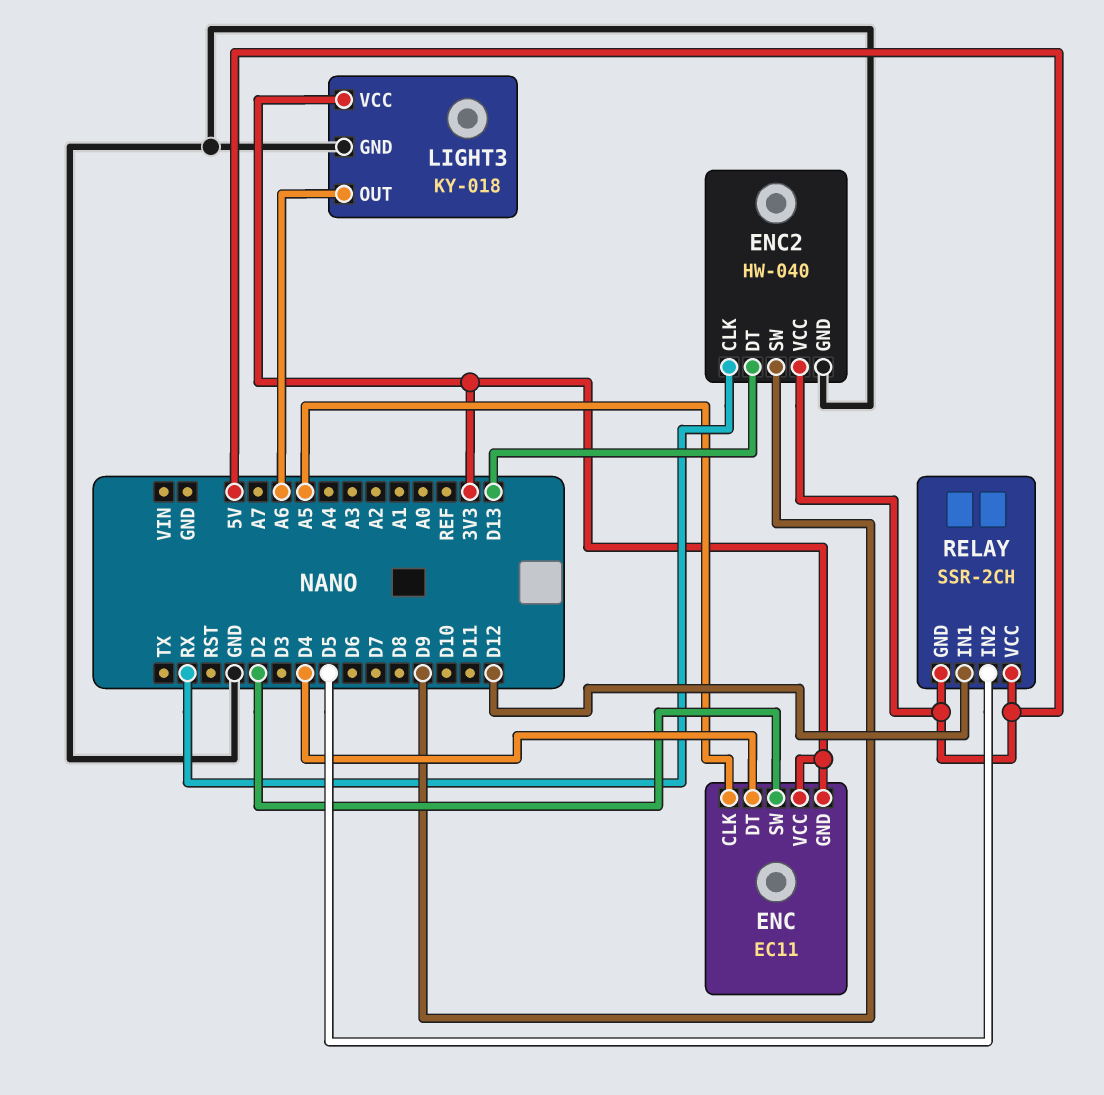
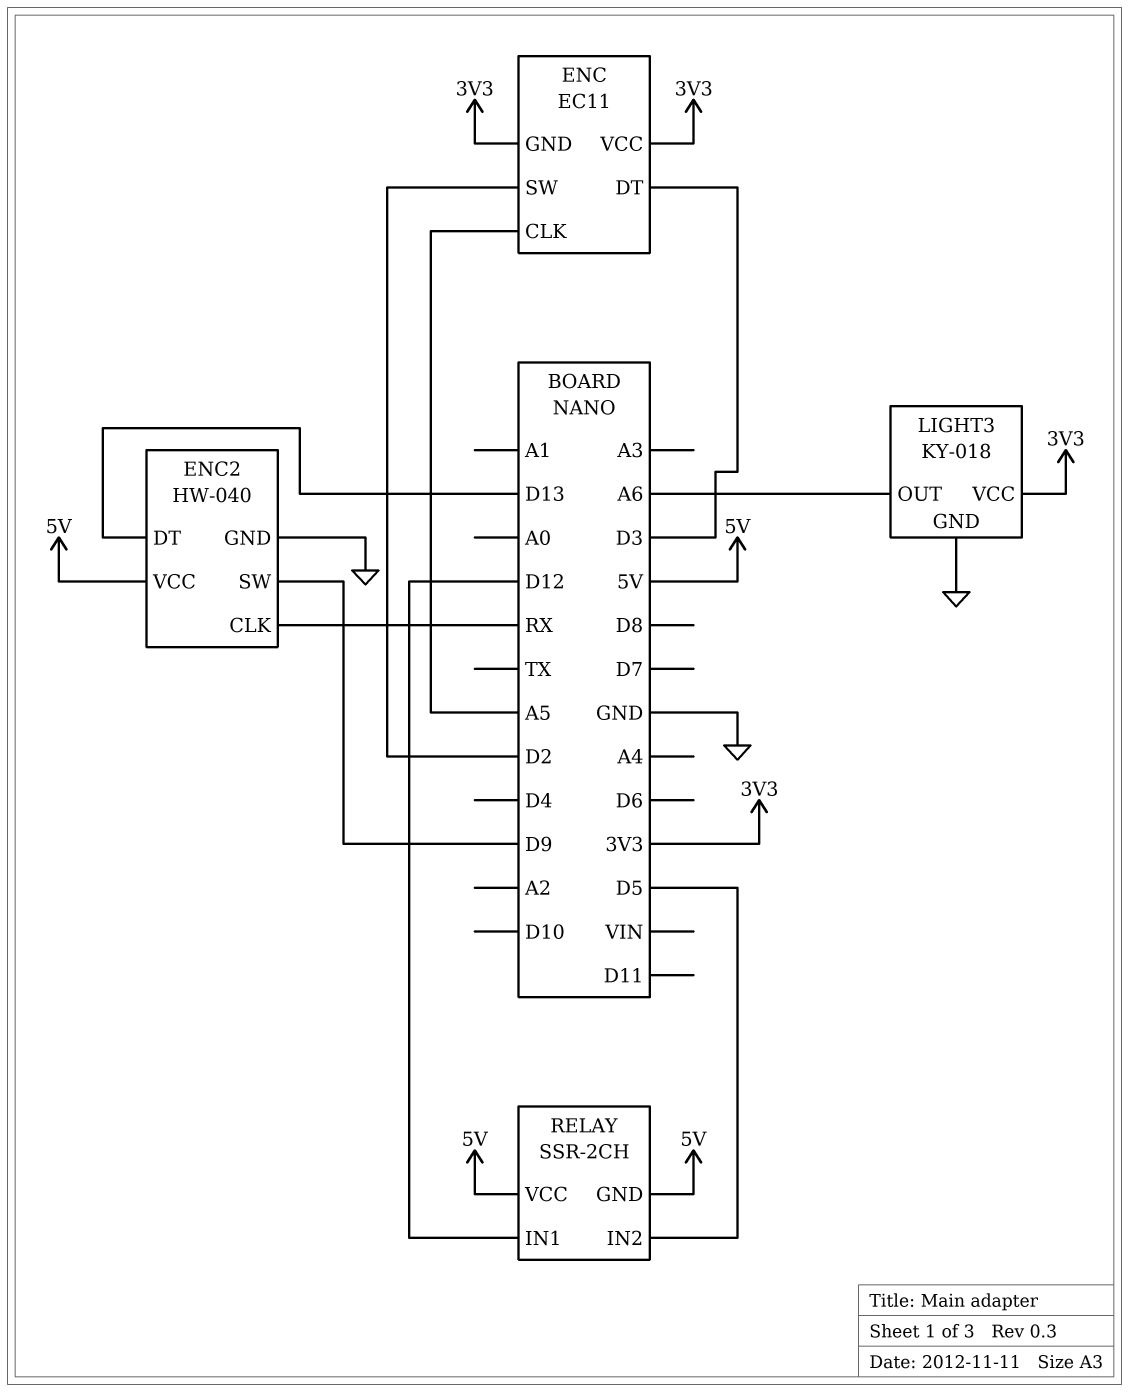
ENC pin DT: D4 -> D3

